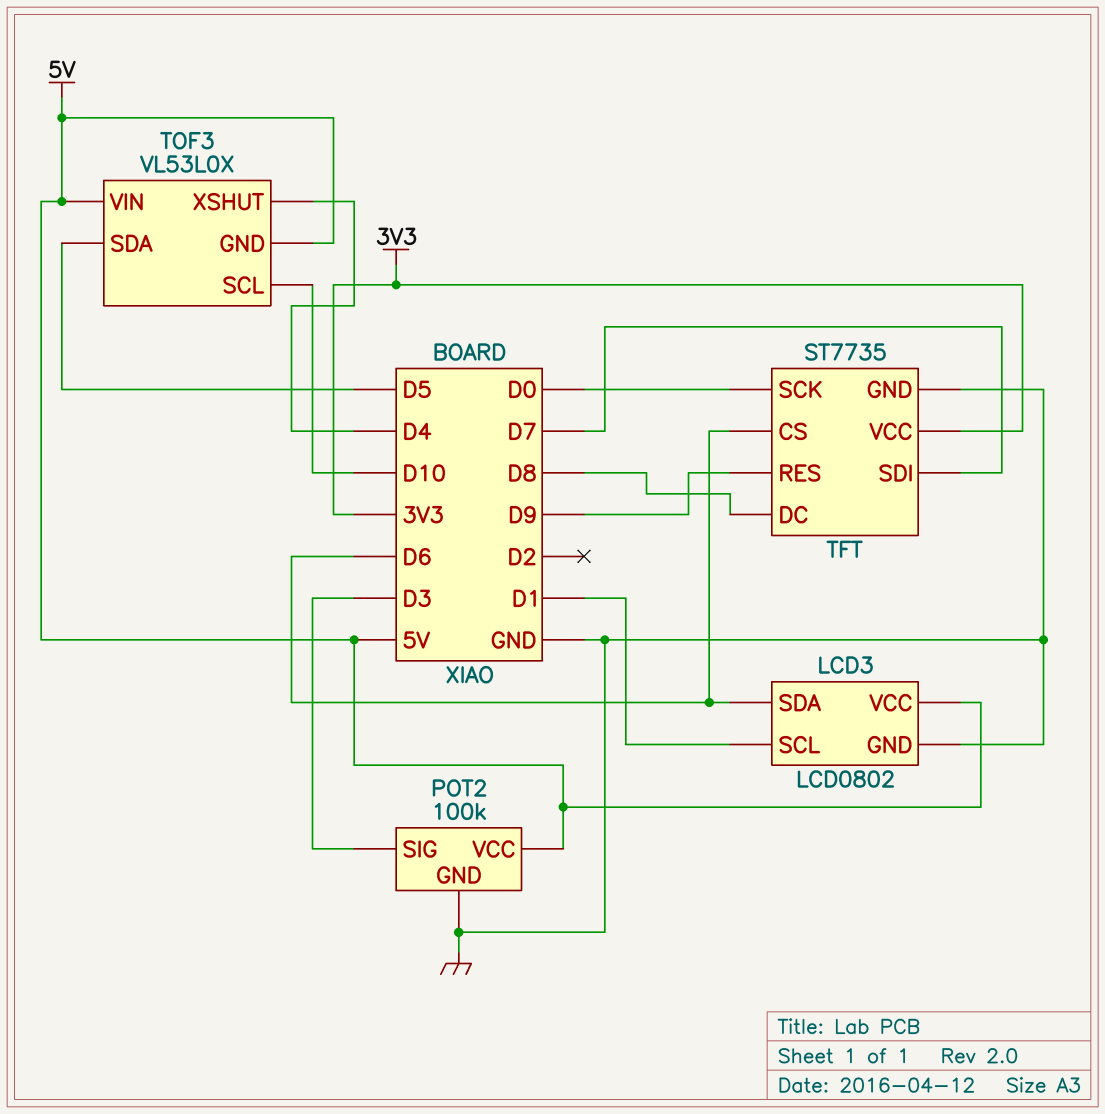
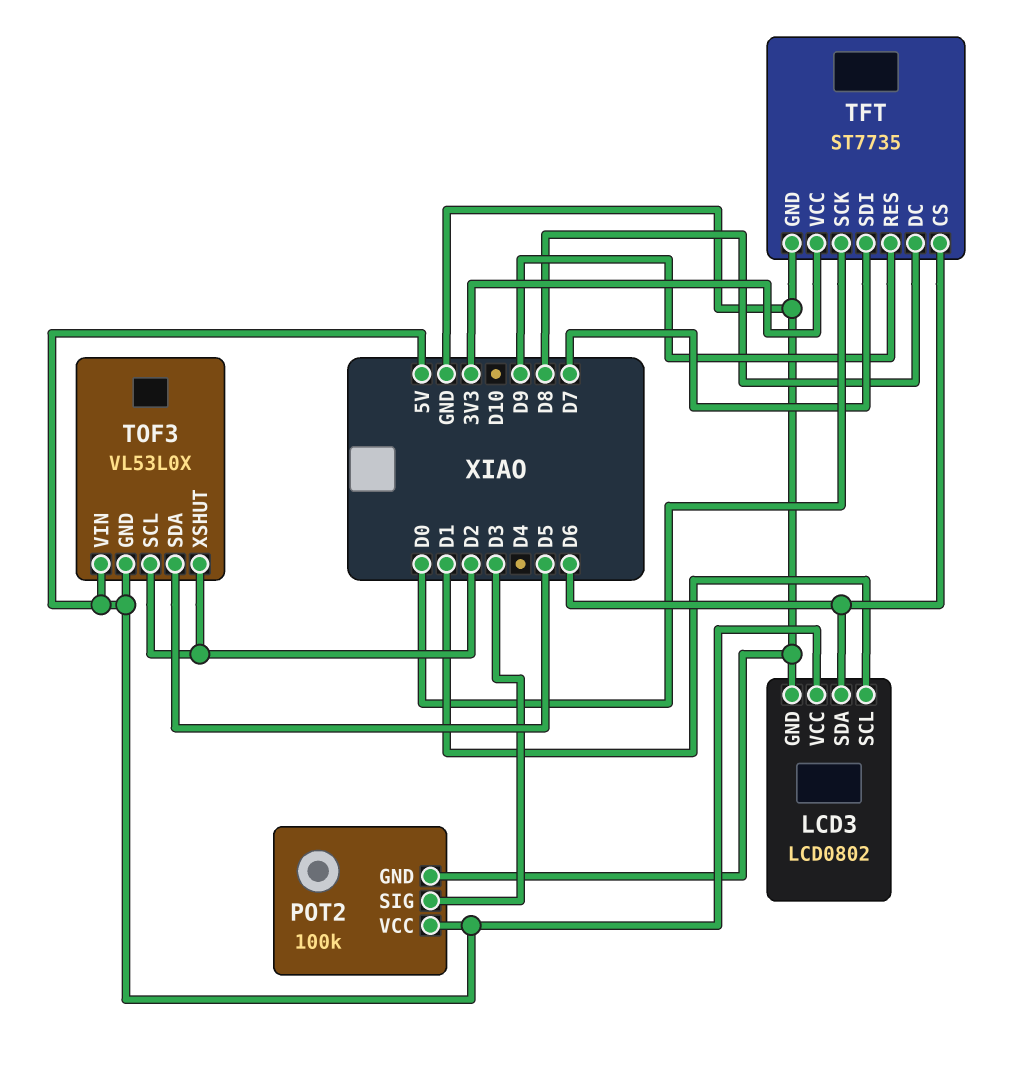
TOF3 pin SCL: D10 -> D2
TOF3 pin XSHUT: D4 -> D2

